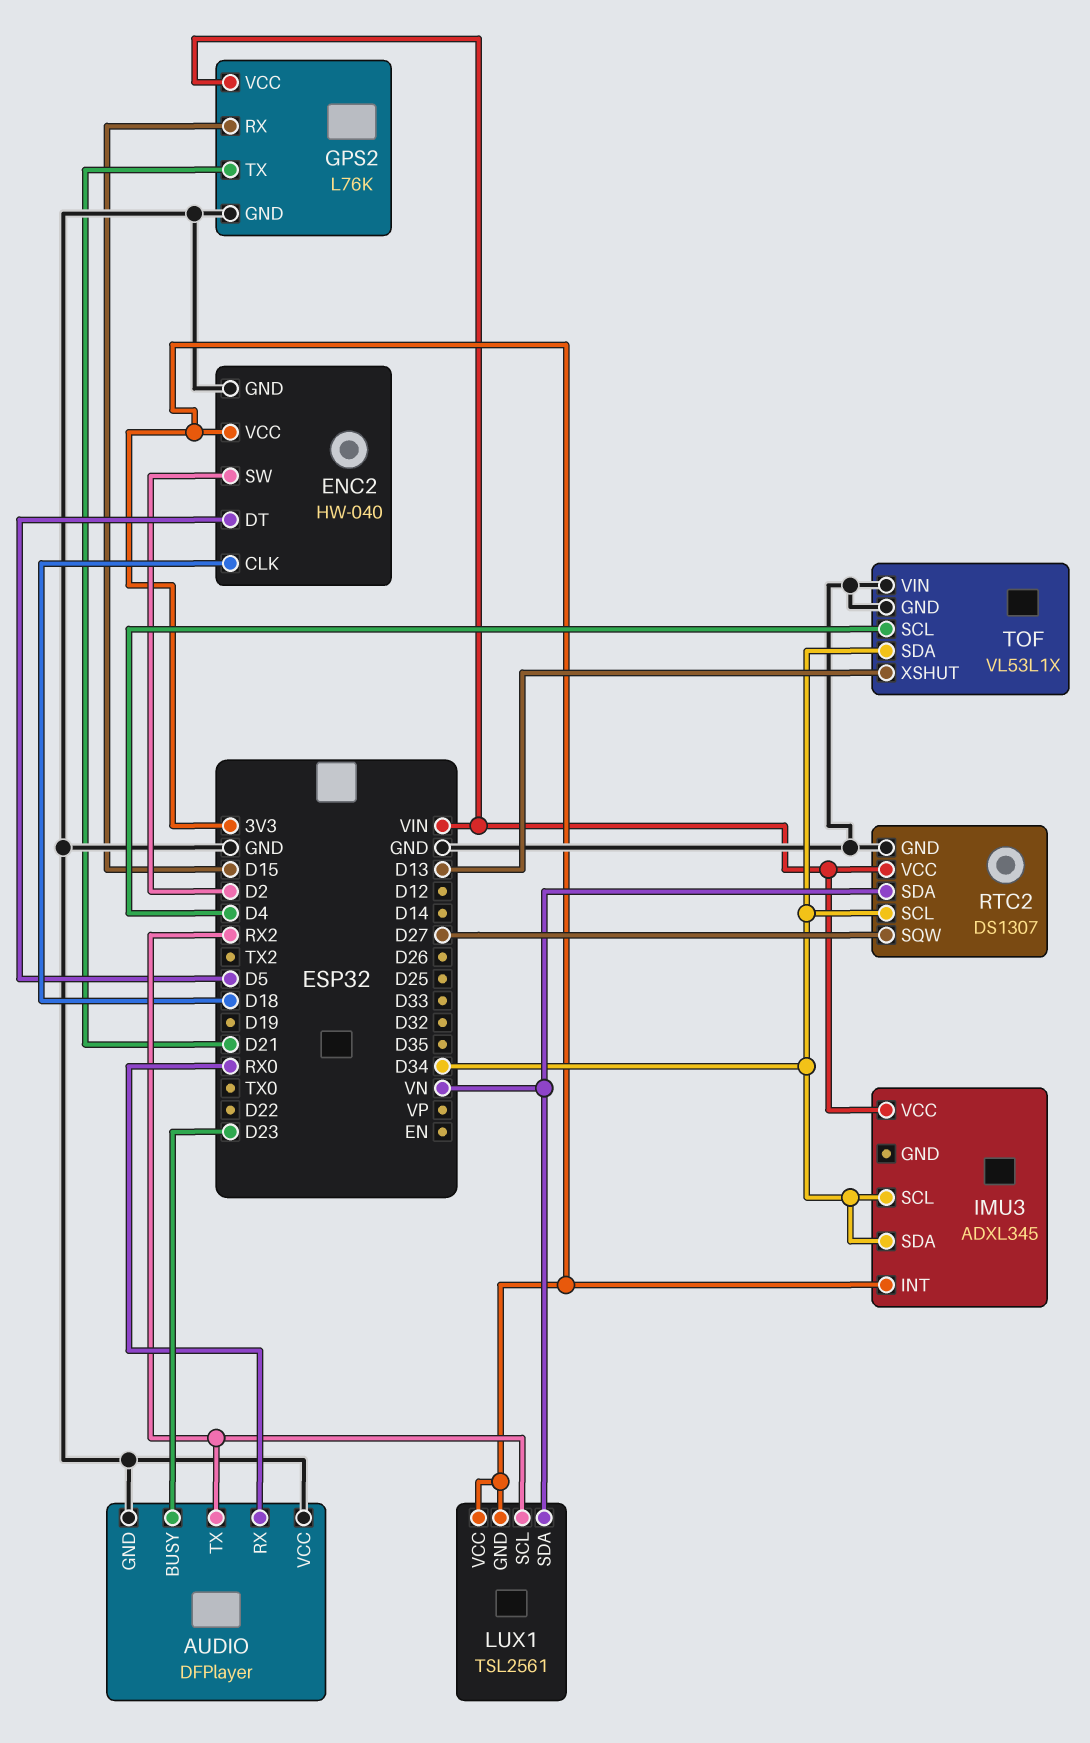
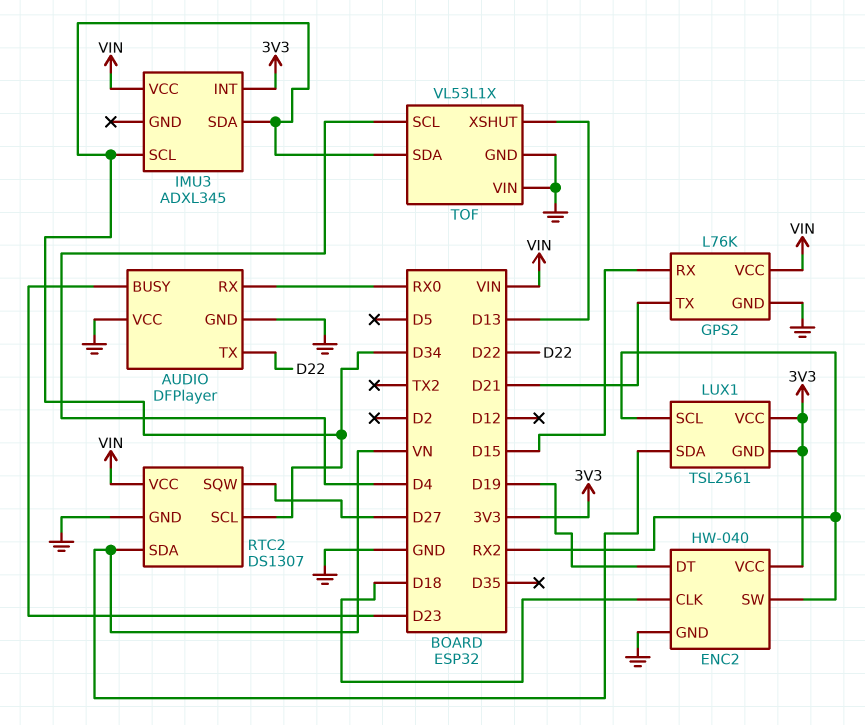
AUDIO pin TX: RX2 -> D22
ENC2 pin DT: D5 -> D19
ENC2 pin SW: D2 -> RX2

